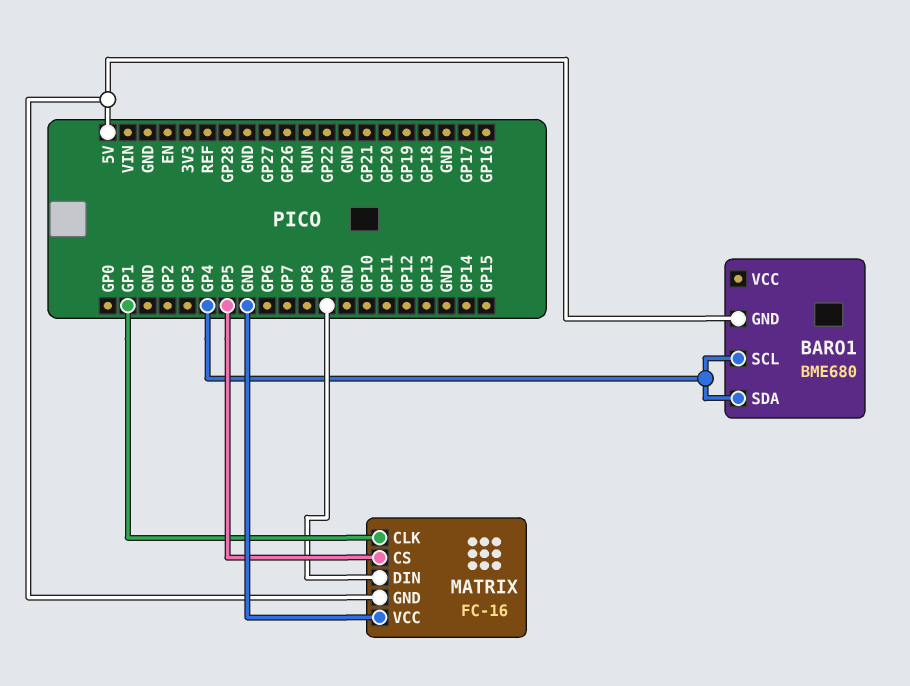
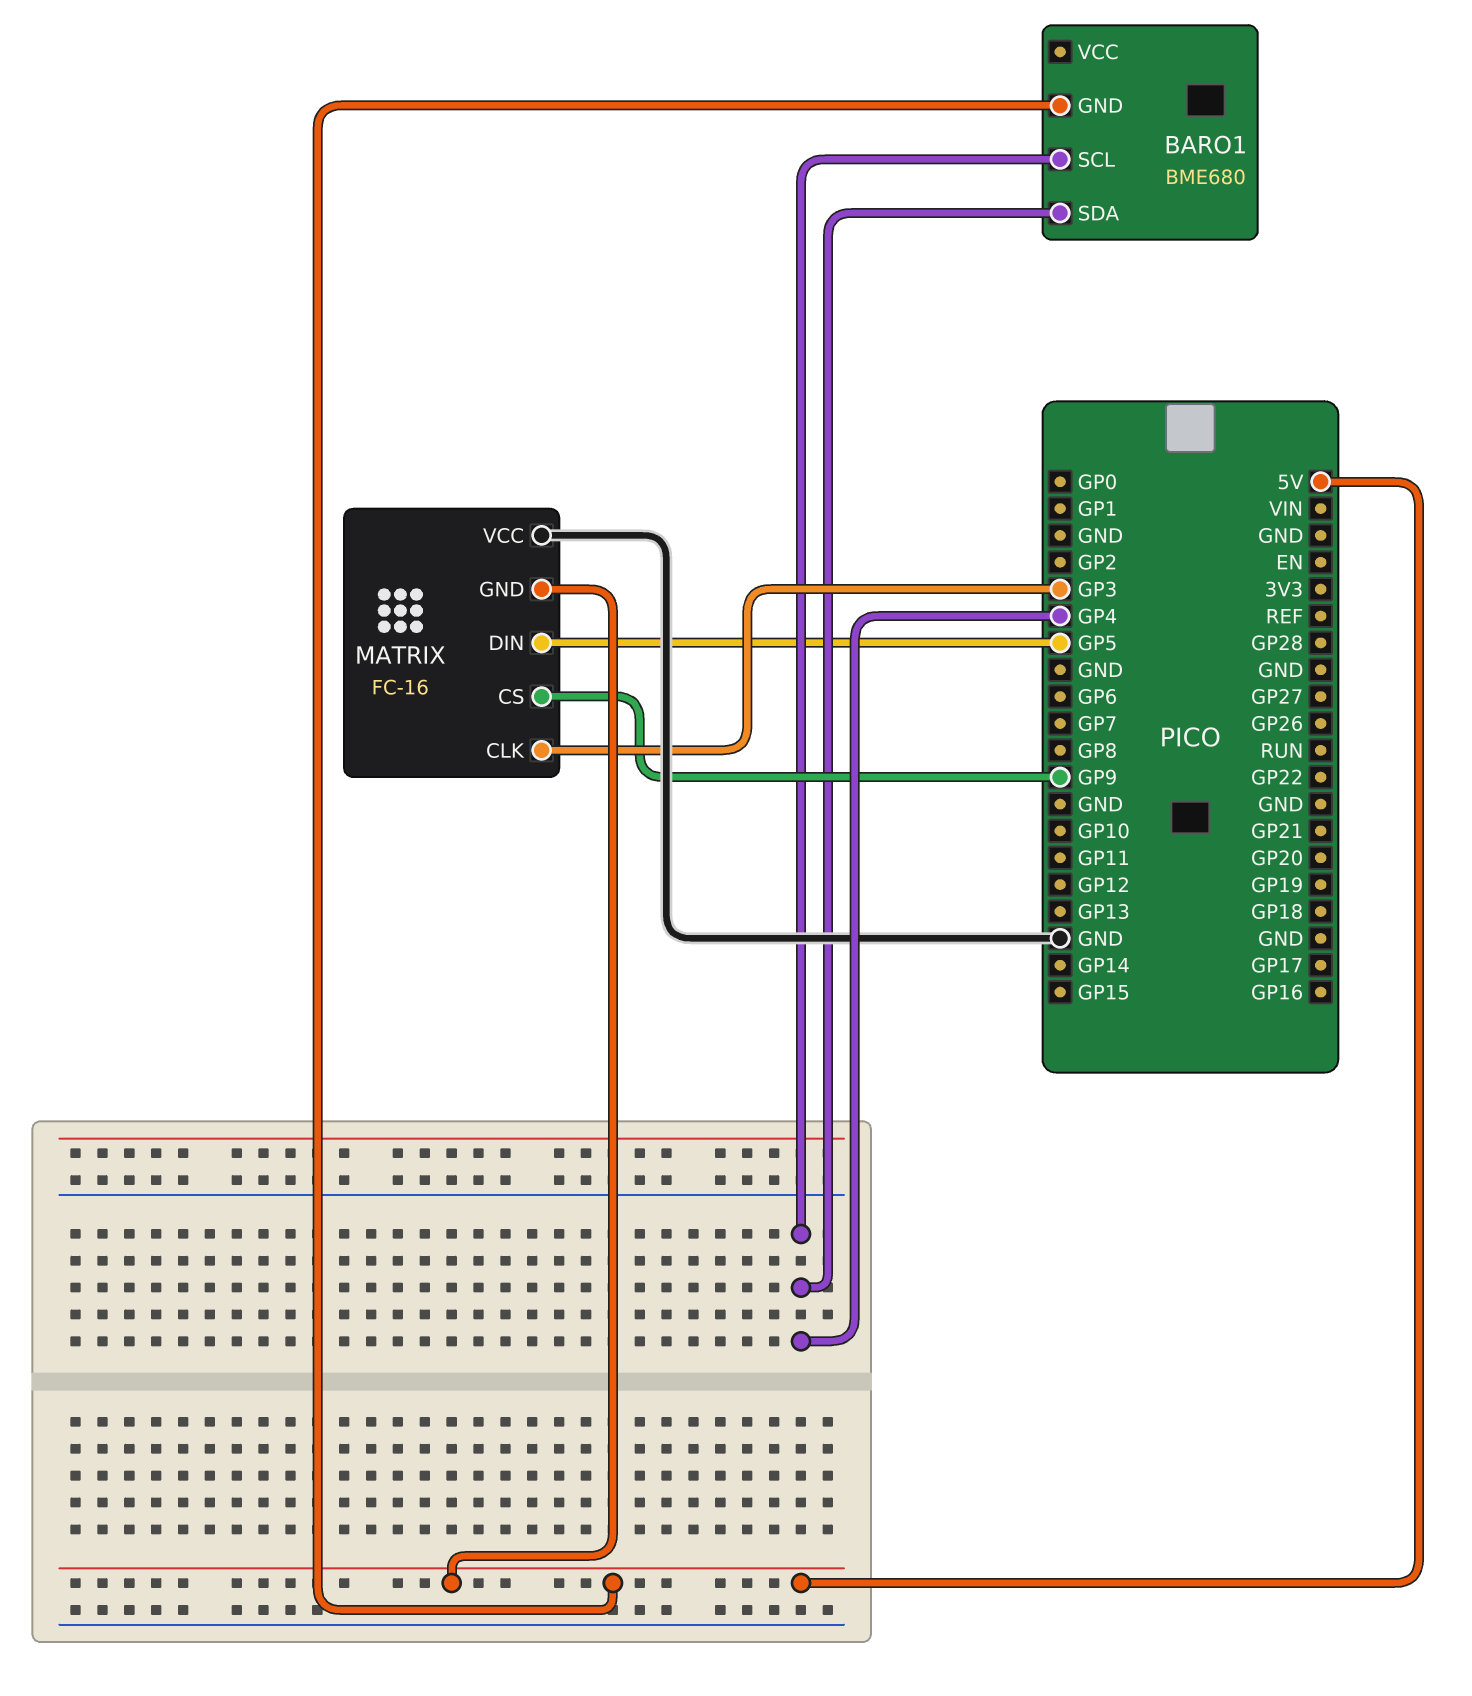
MATRIX pin CLK: GP1 -> GP3
MATRIX pin CS: GP5 -> GP9
MATRIX pin DIN: GP9 -> GP5

